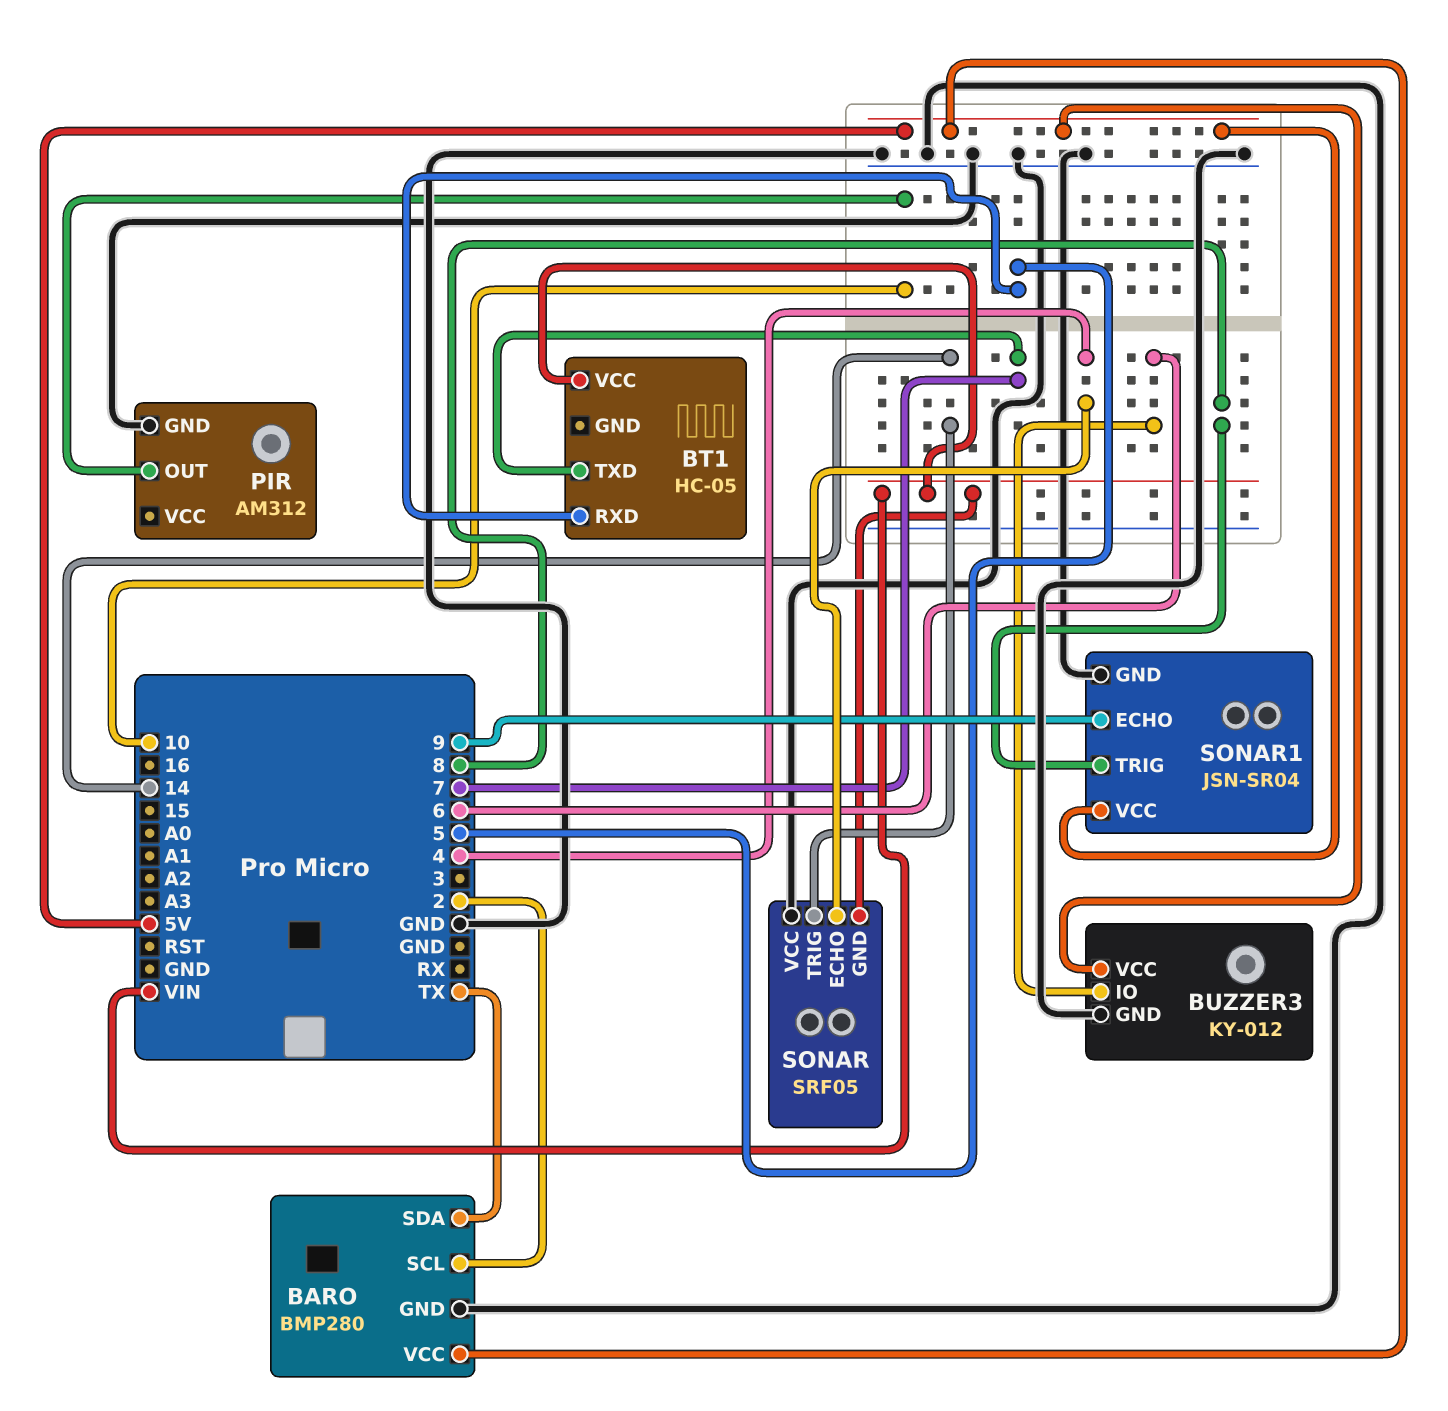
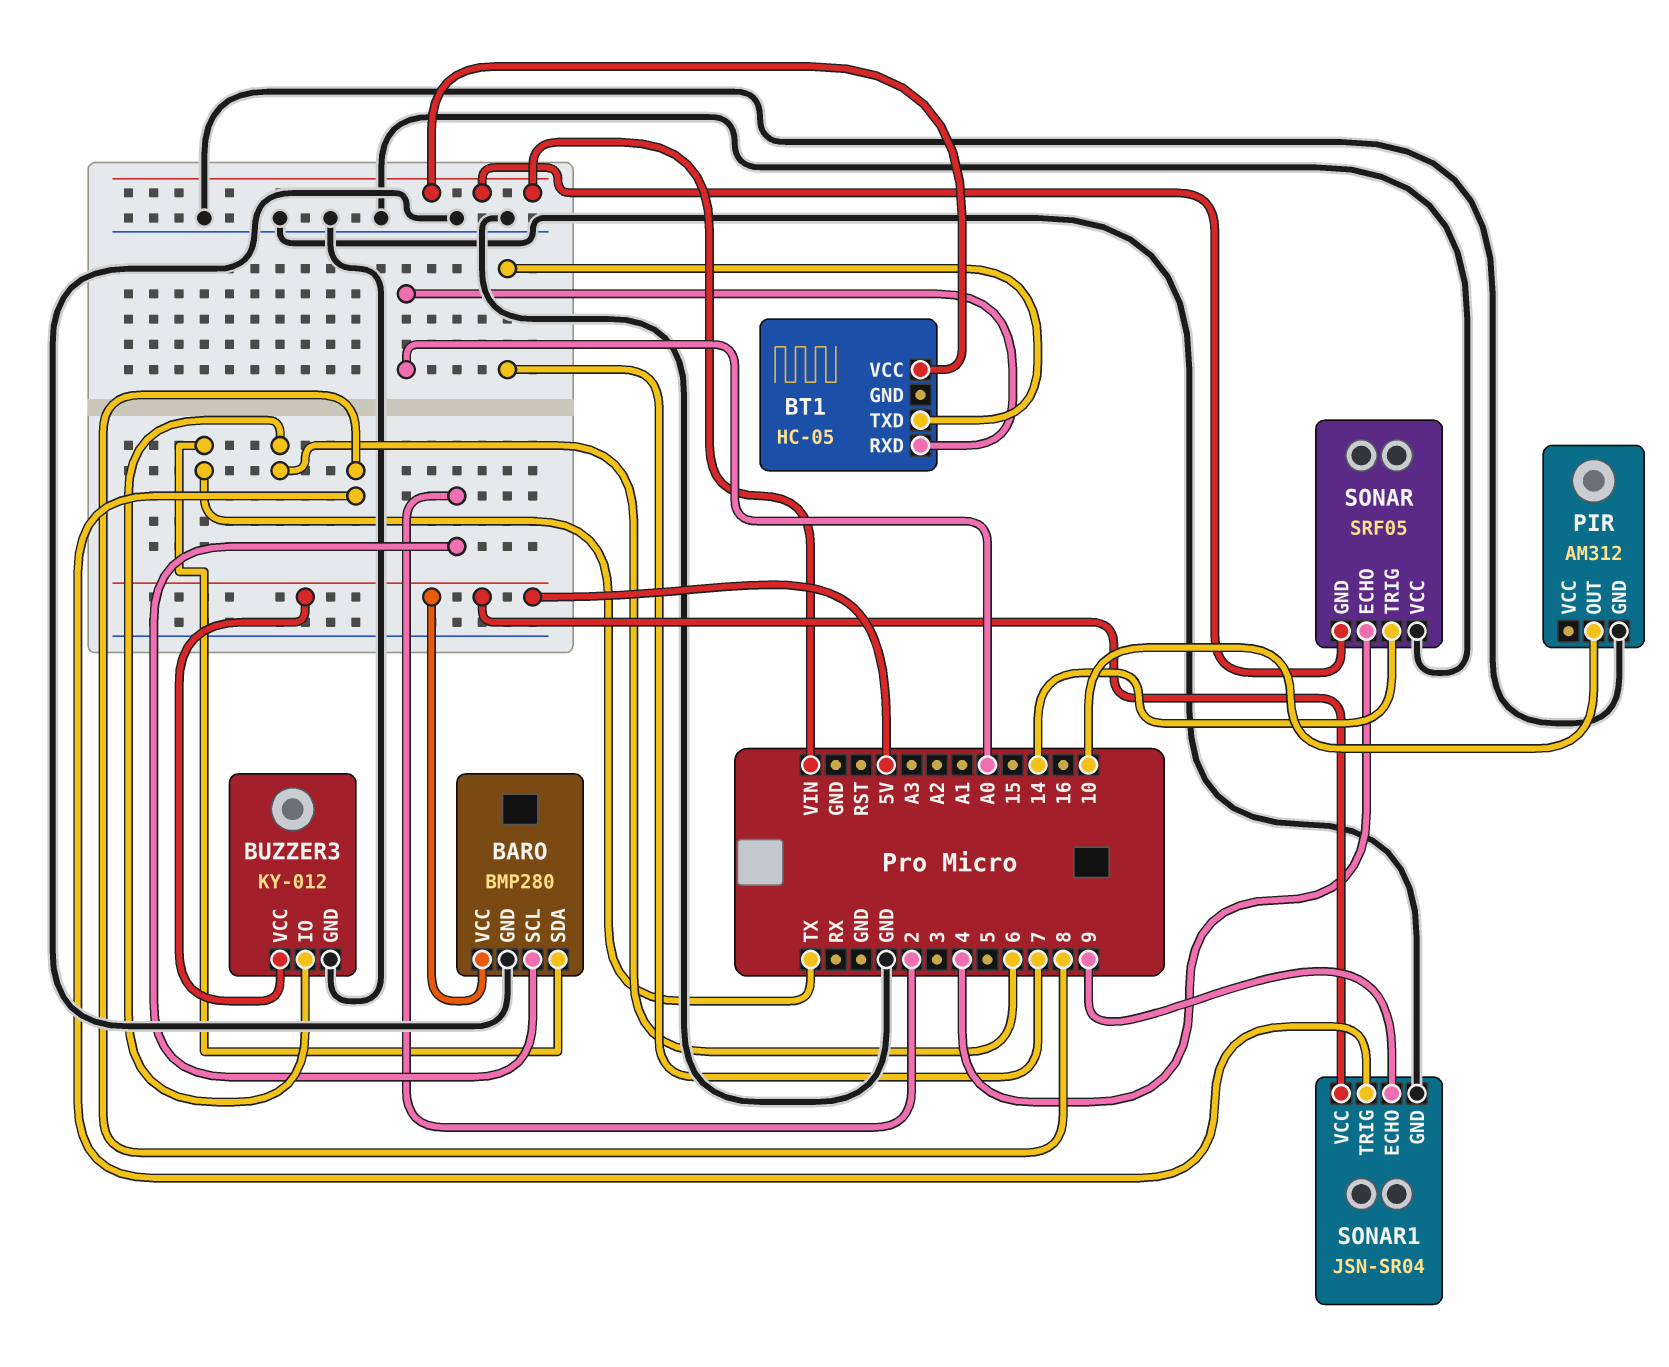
BT1 pin RXD: 5 -> A0

